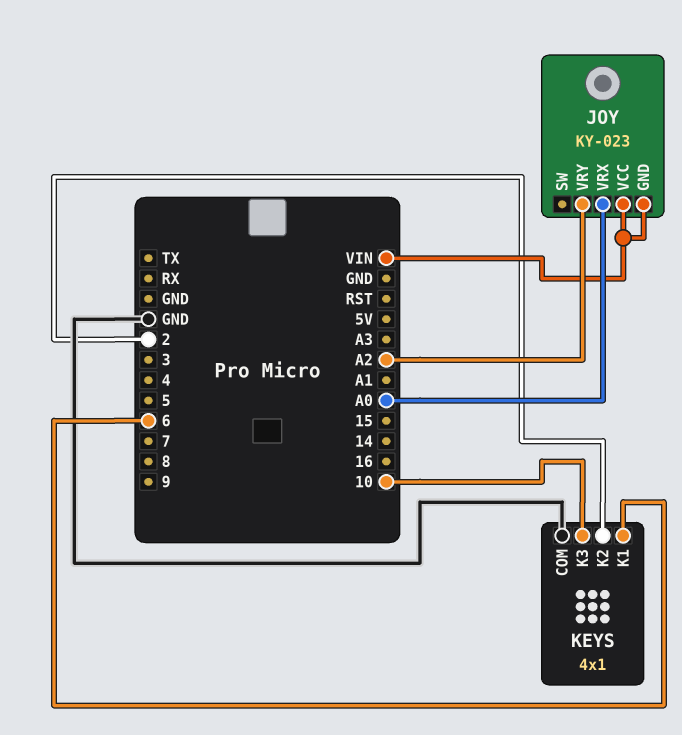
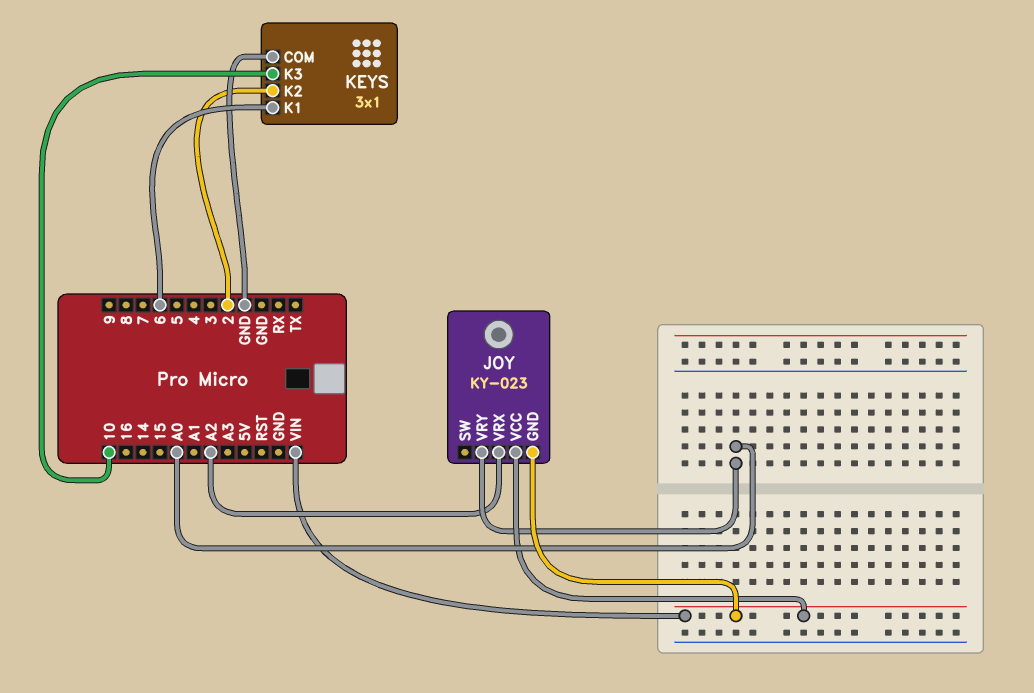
JOY pin VRX: A0 -> A2
JOY pin VRY: A2 -> A0
KEYS: 4x1 -> 3x1

